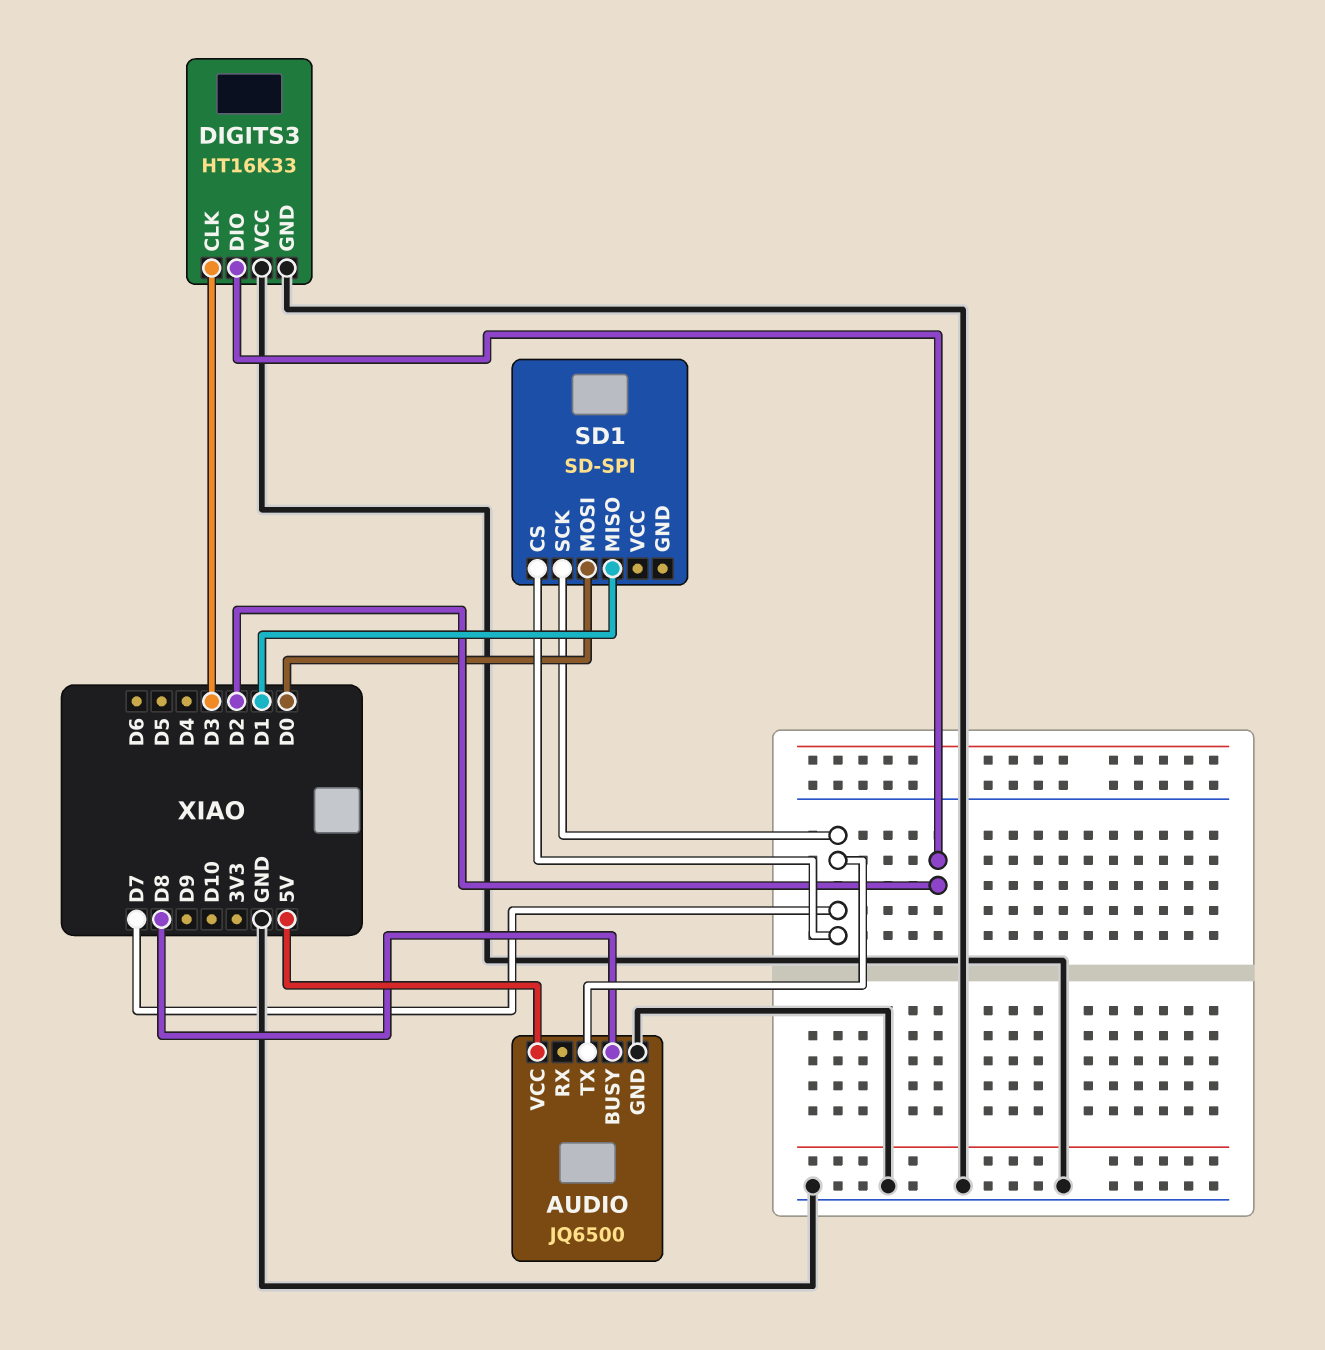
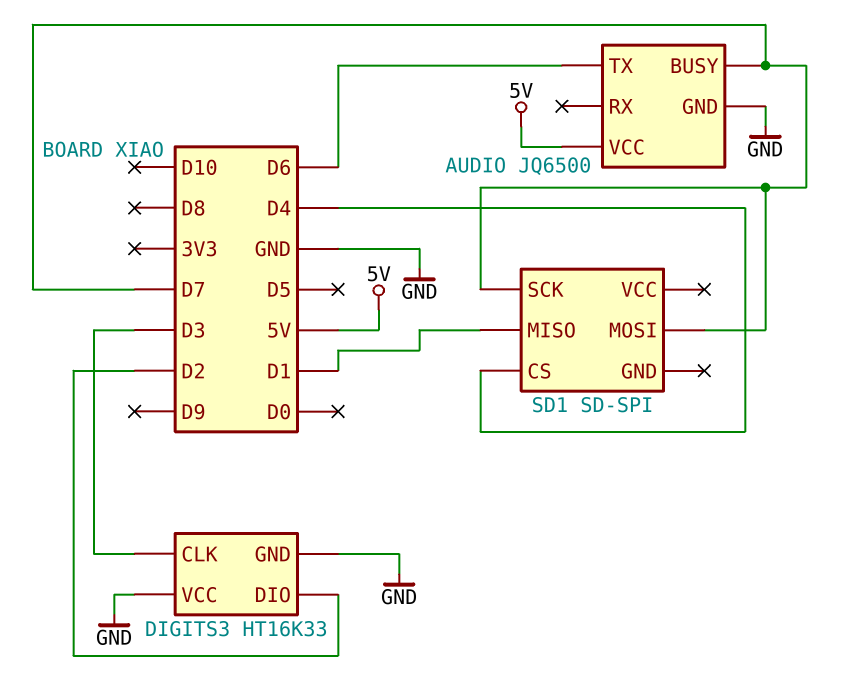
AUDIO pin BUSY: D8 -> D7
AUDIO pin TX: D7 -> D6
SD1 pin CS: D7 -> D4
SD1 pin MOSI: D0 -> D7

